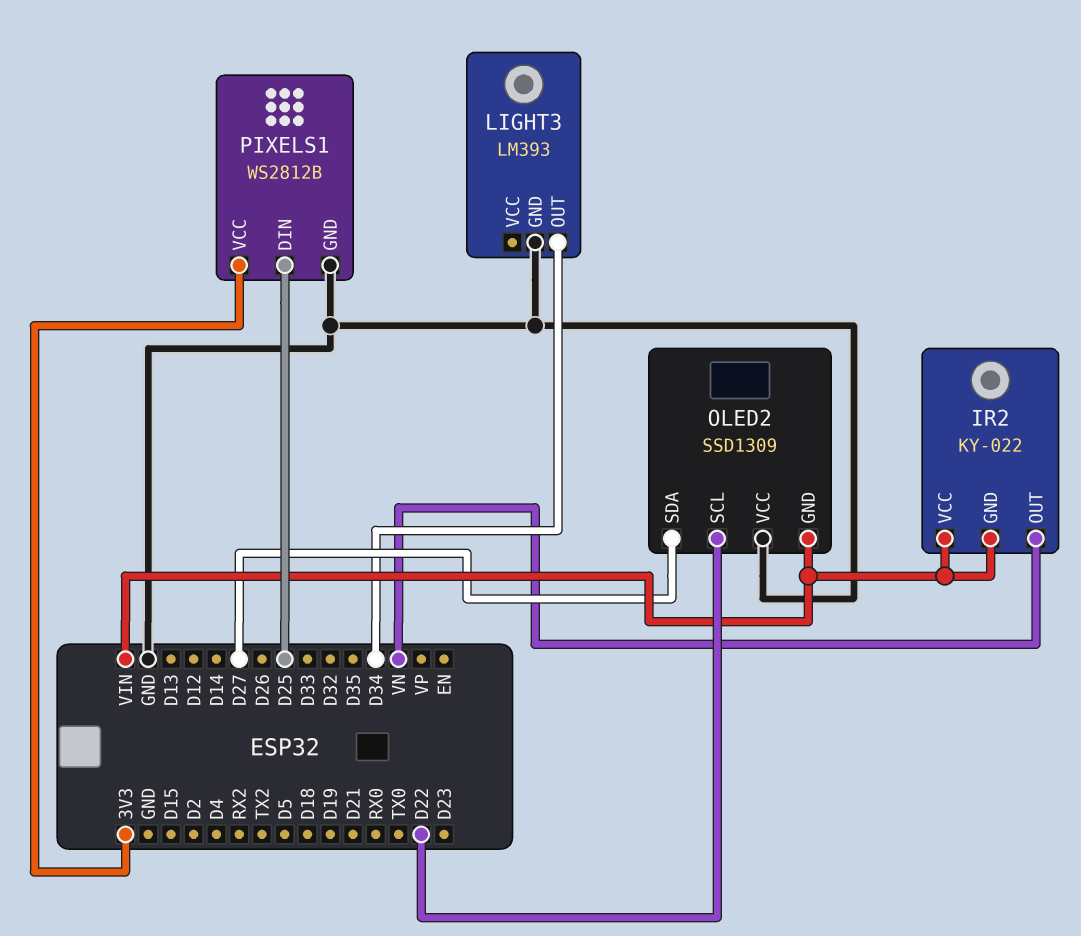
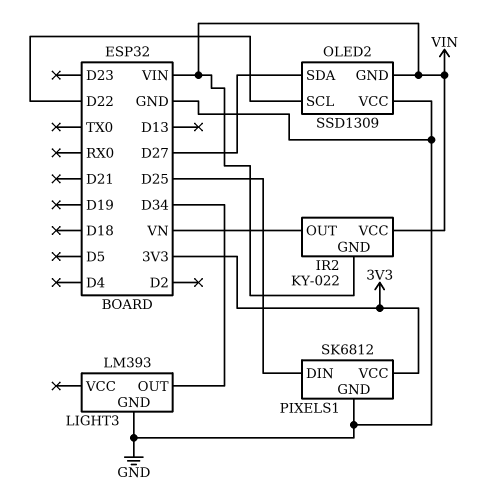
PIXELS1: WS2812B -> SK6812

